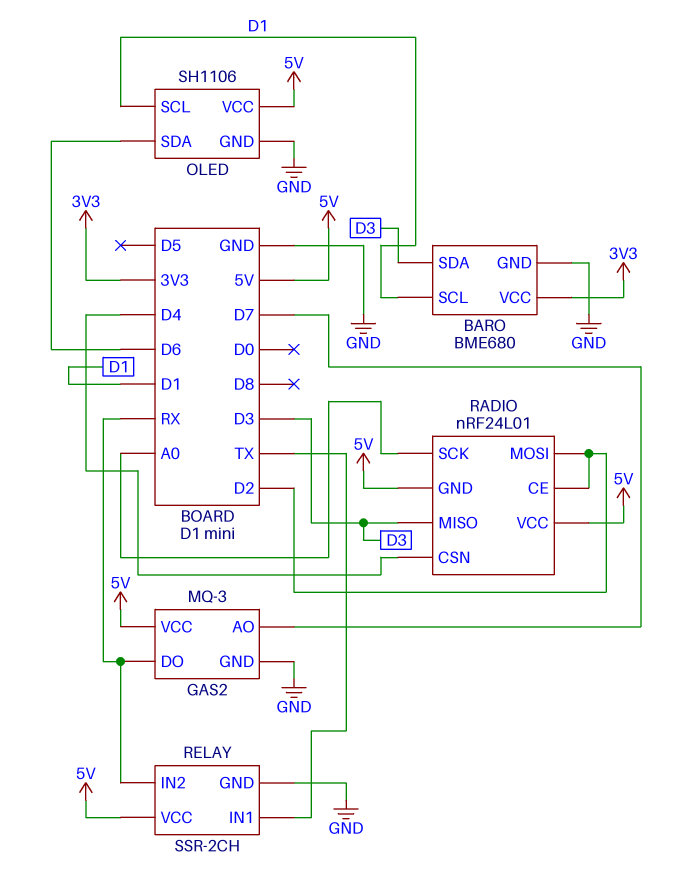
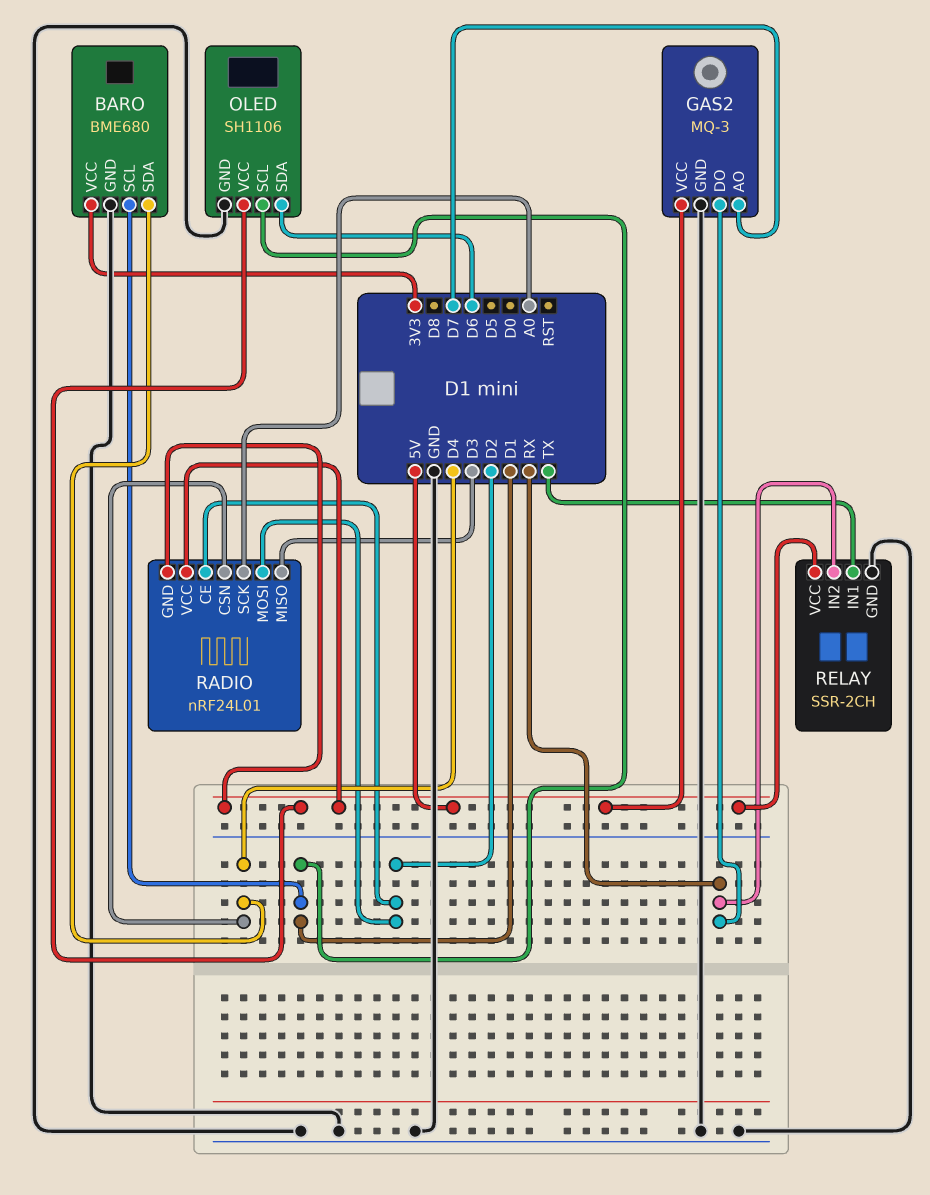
BARO pin SDA: D3 -> D4

